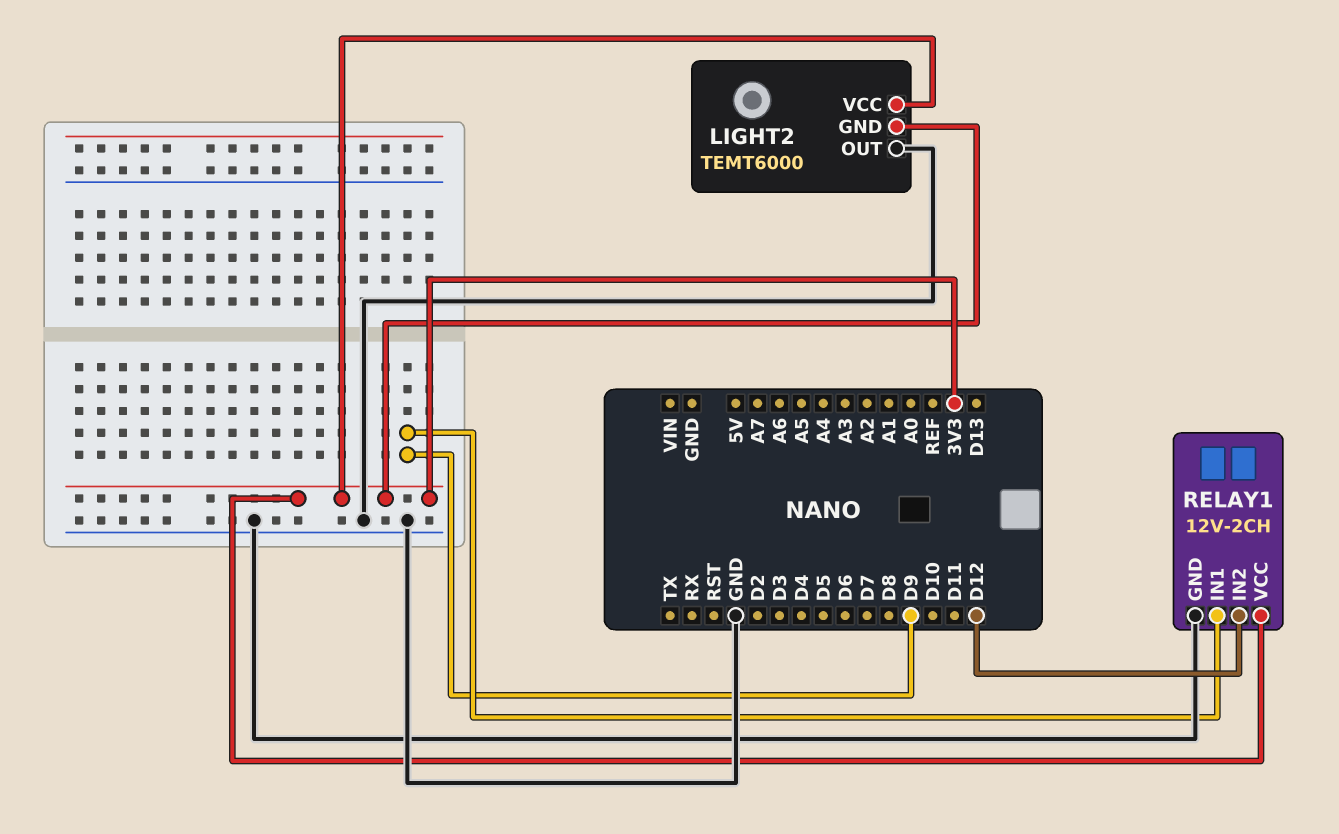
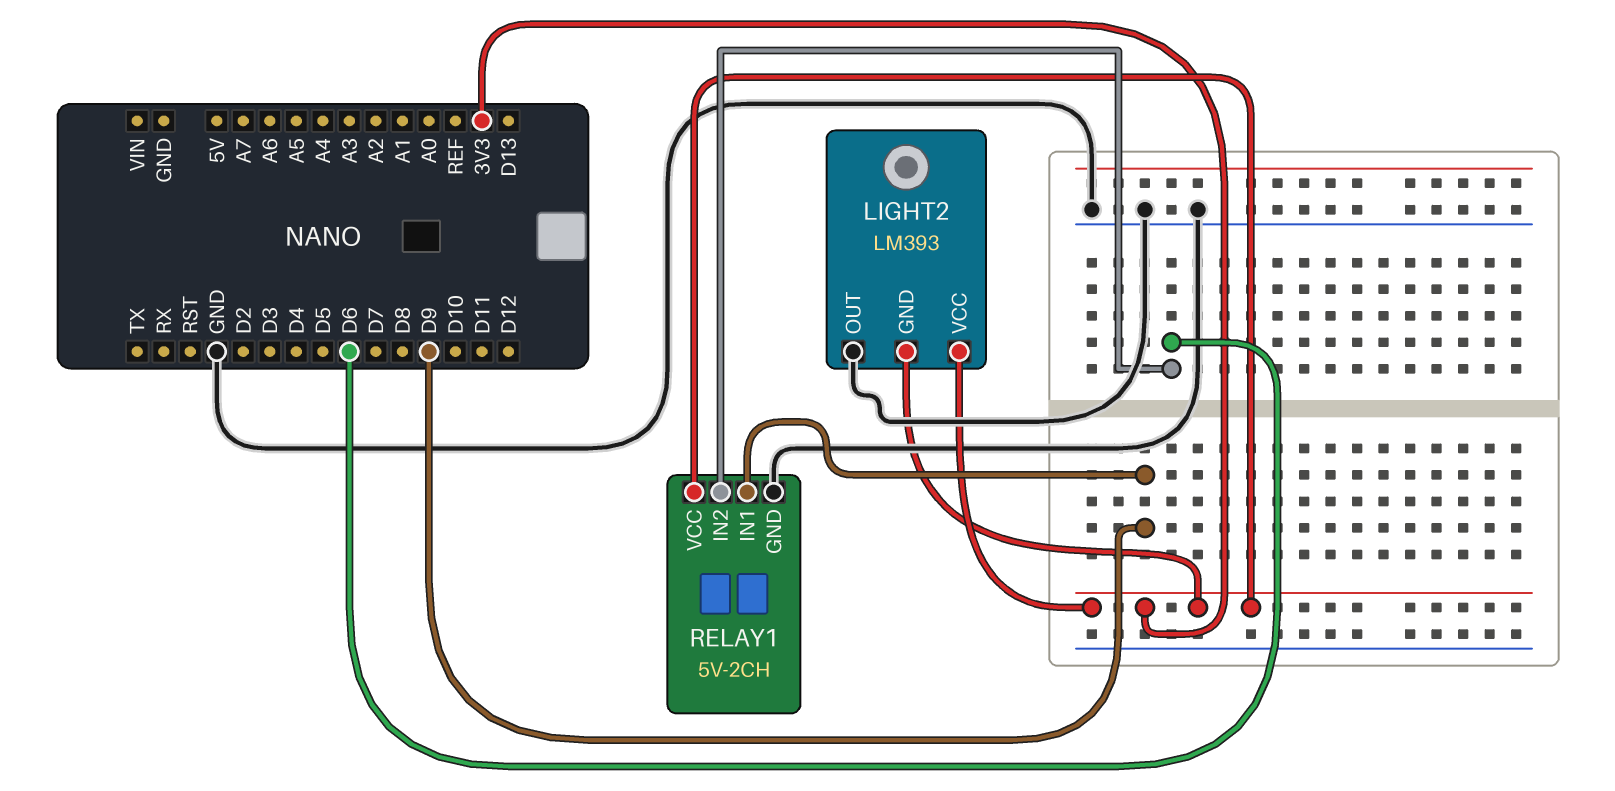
LIGHT2: TEMT6000 -> LM393
RELAY1: 12V-2CH -> 5V-2CH
RELAY1 pin IN2: D12 -> D6

